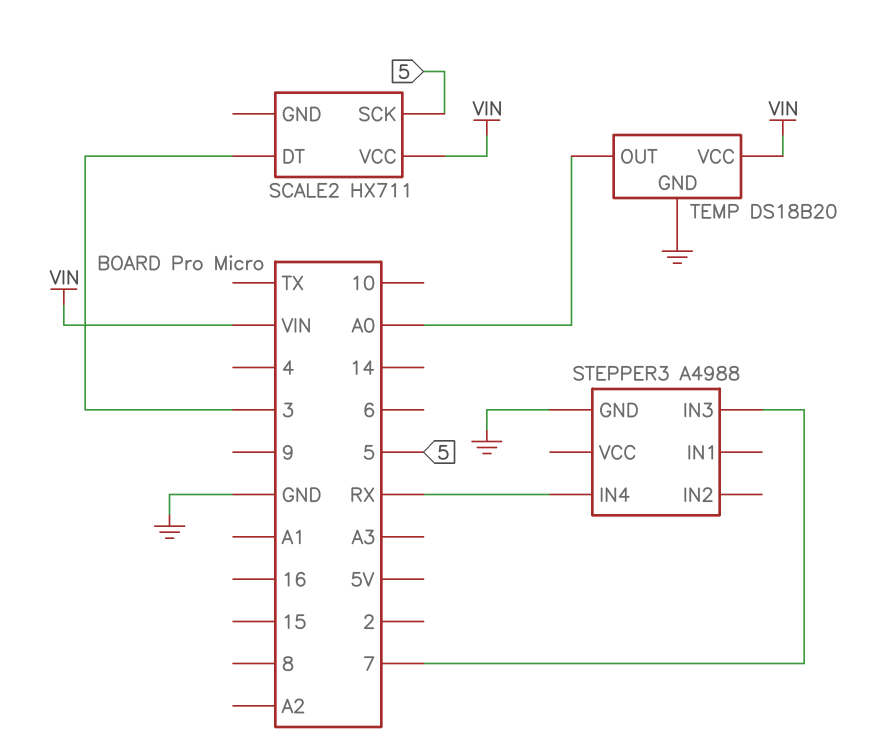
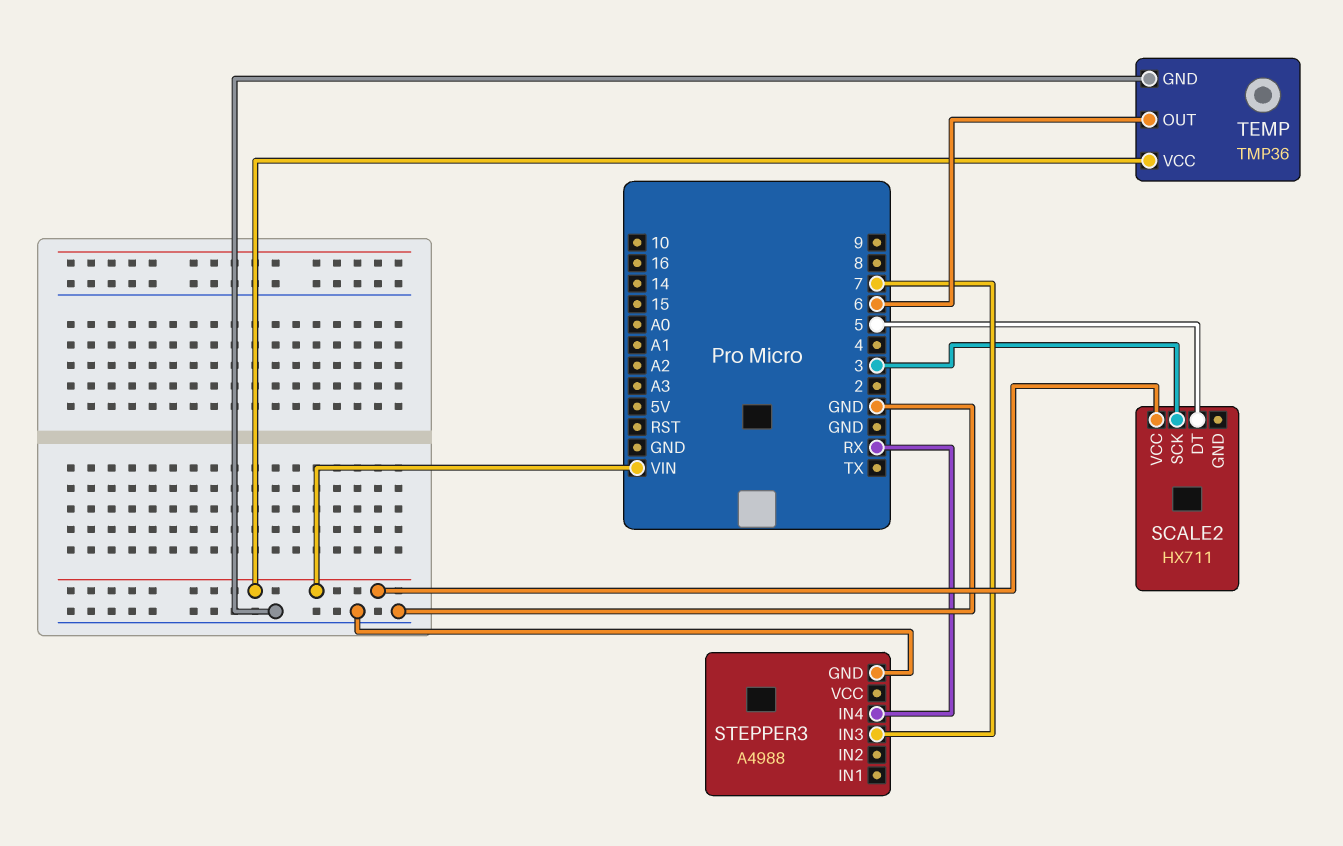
SCALE2 pin DT: 3 -> 5
SCALE2 pin SCK: 5 -> 3
TEMP: DS18B20 -> TMP36
TEMP pin OUT: A0 -> 6

